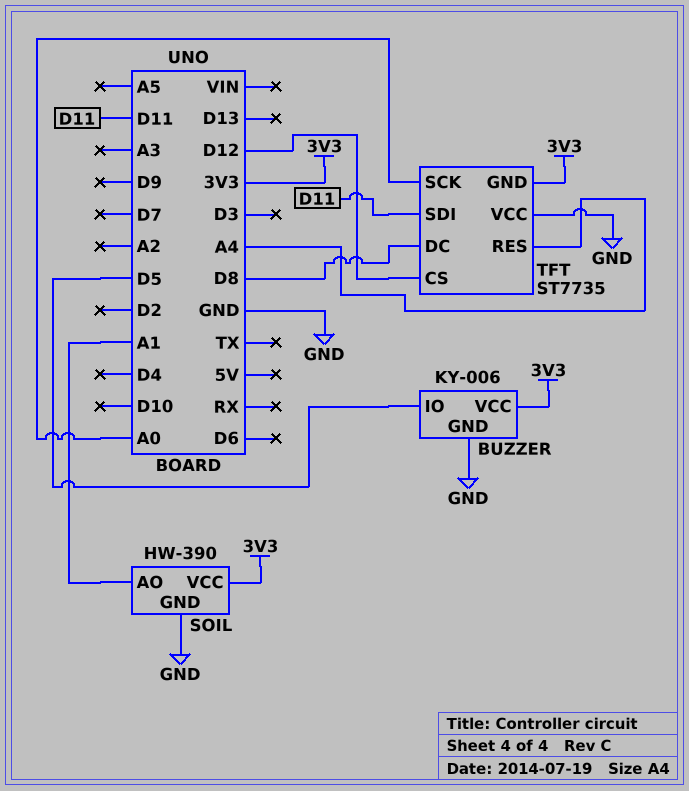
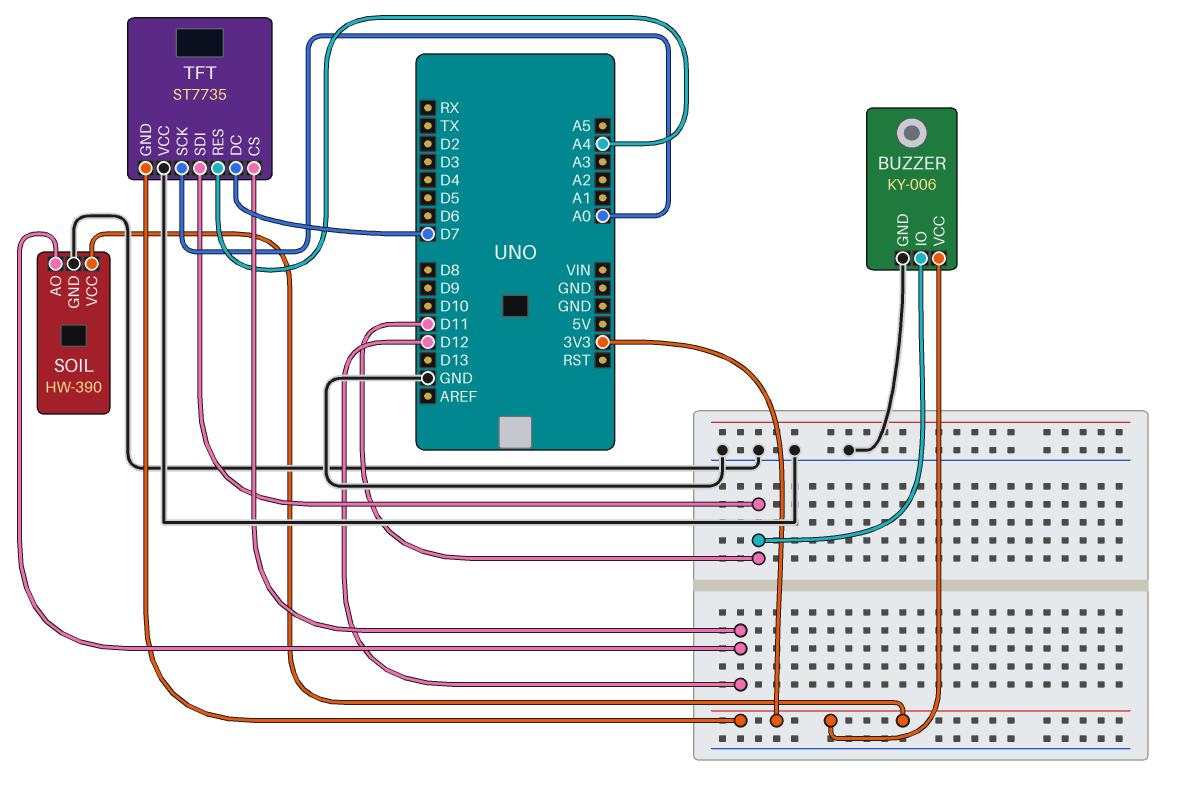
BUZZER pin IO: D5 -> D11
SOIL pin AO: A1 -> D12
TFT pin DC: D8 -> D7

